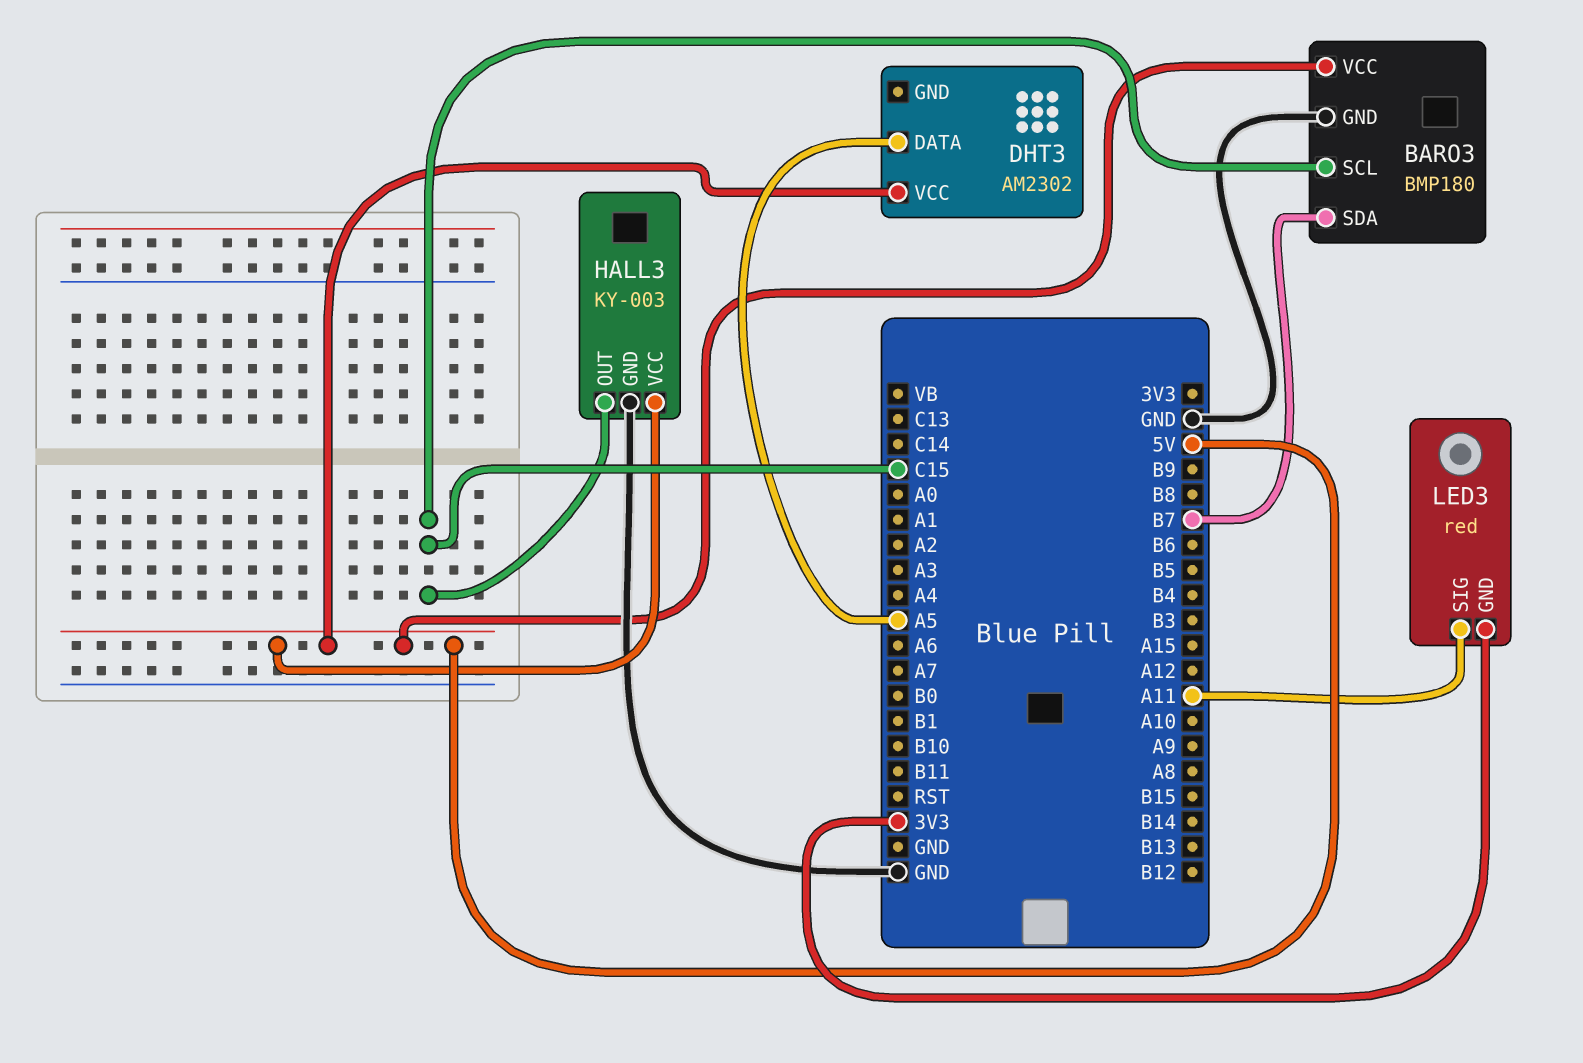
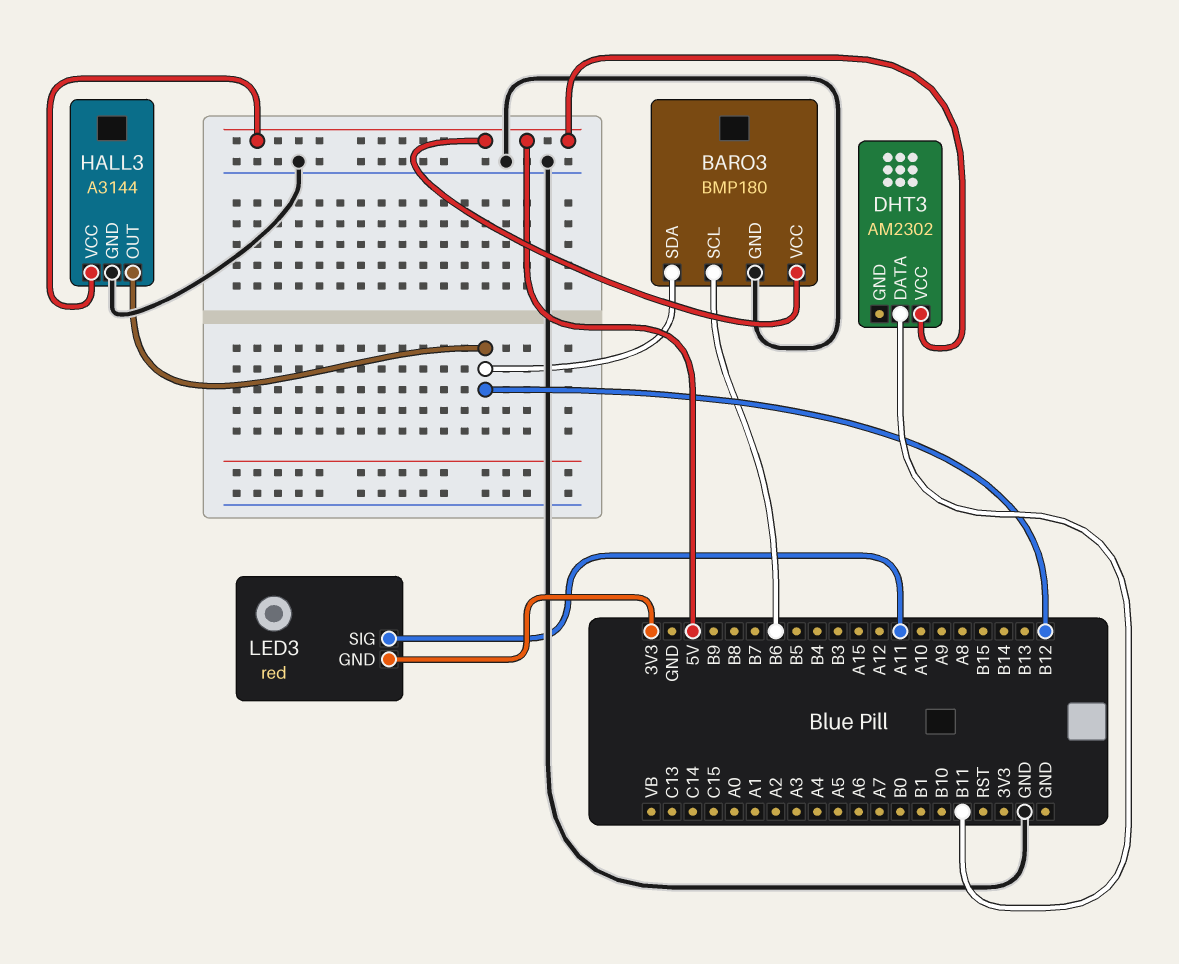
BARO3 pin SCL: C15 -> B6
BARO3 pin SDA: B7 -> B12
DHT3 pin DATA: A5 -> B11
HALL3: KY-003 -> A3144
HALL3 pin OUT: C15 -> B12

